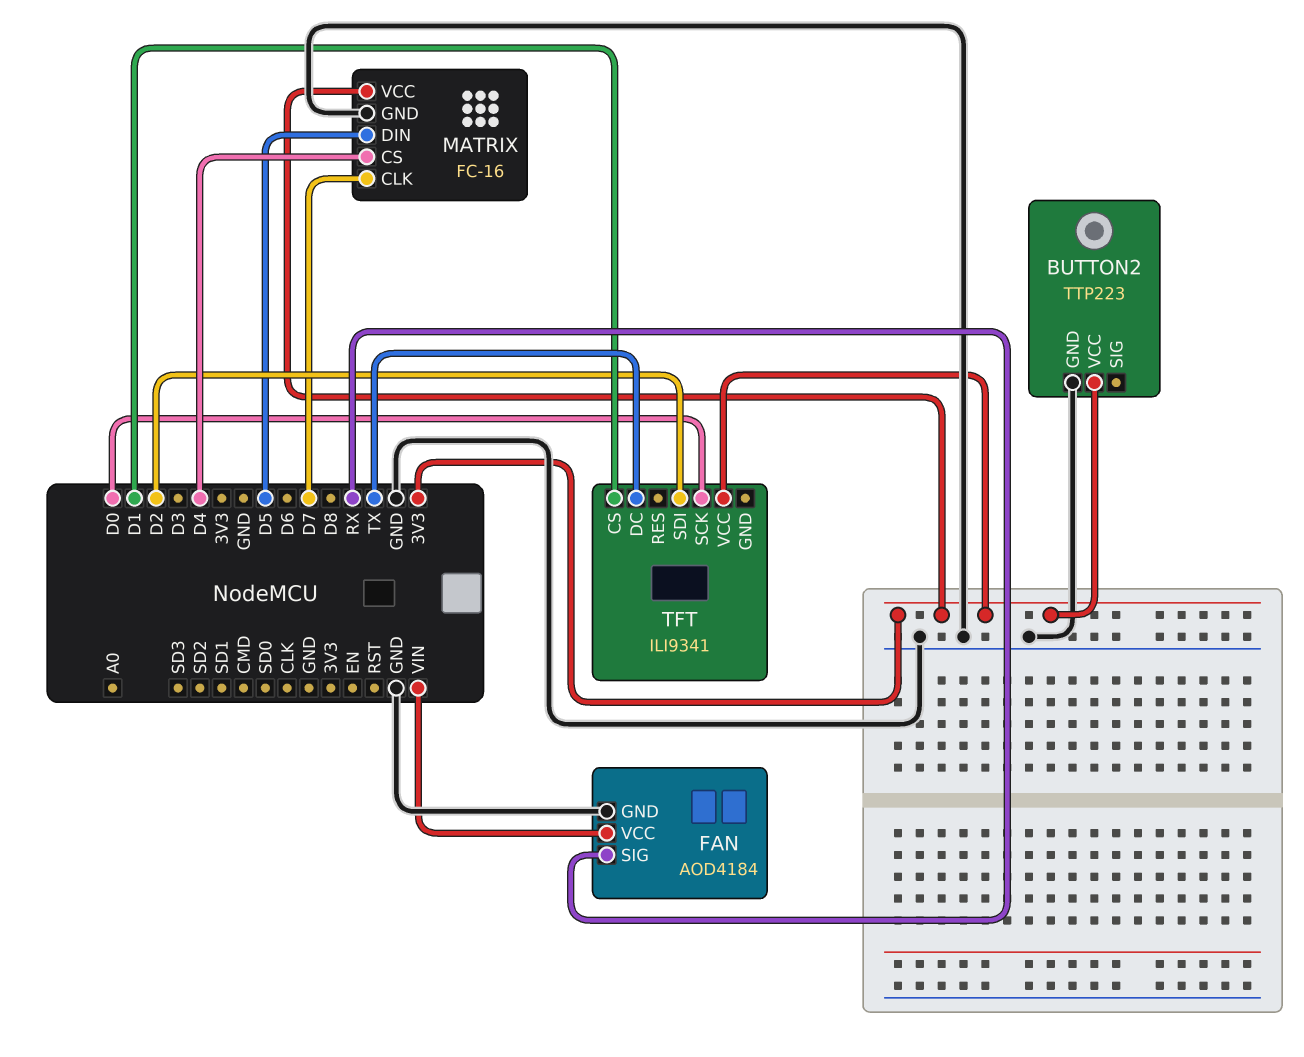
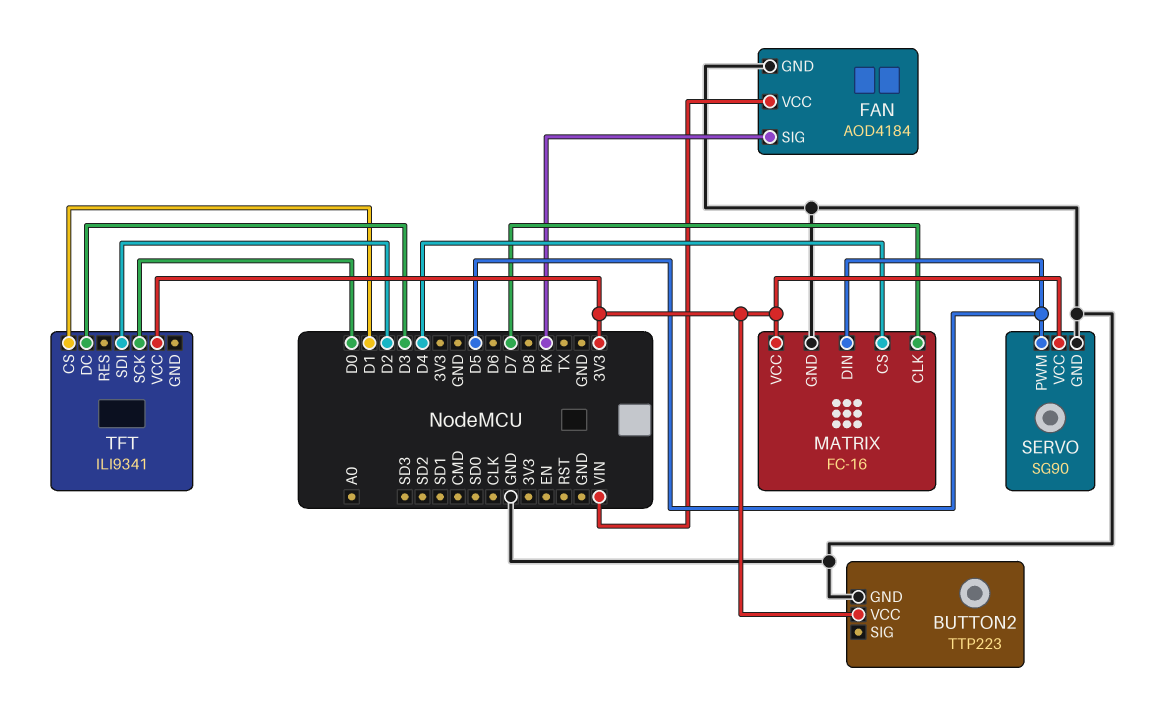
SERVO: none -> SG90
SERVO pin GND: none -> GND
SERVO pin PWM: none -> D5
SERVO pin VCC: none -> 3V3
TFT pin DC: TX -> D3

